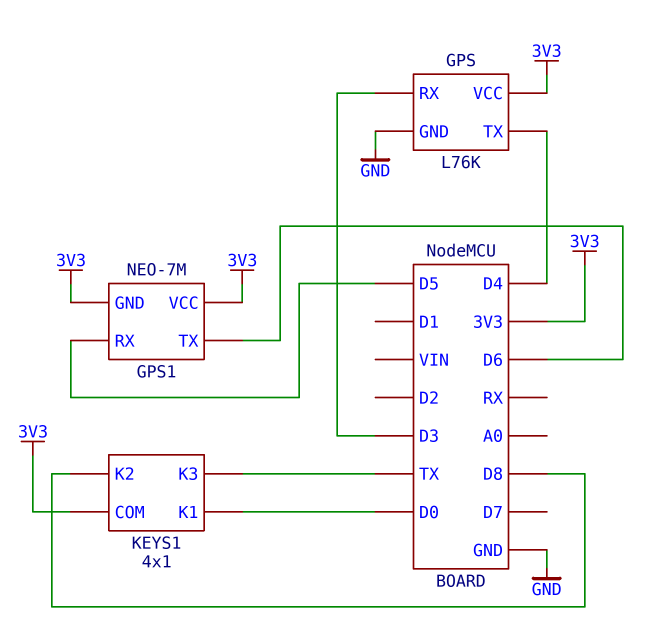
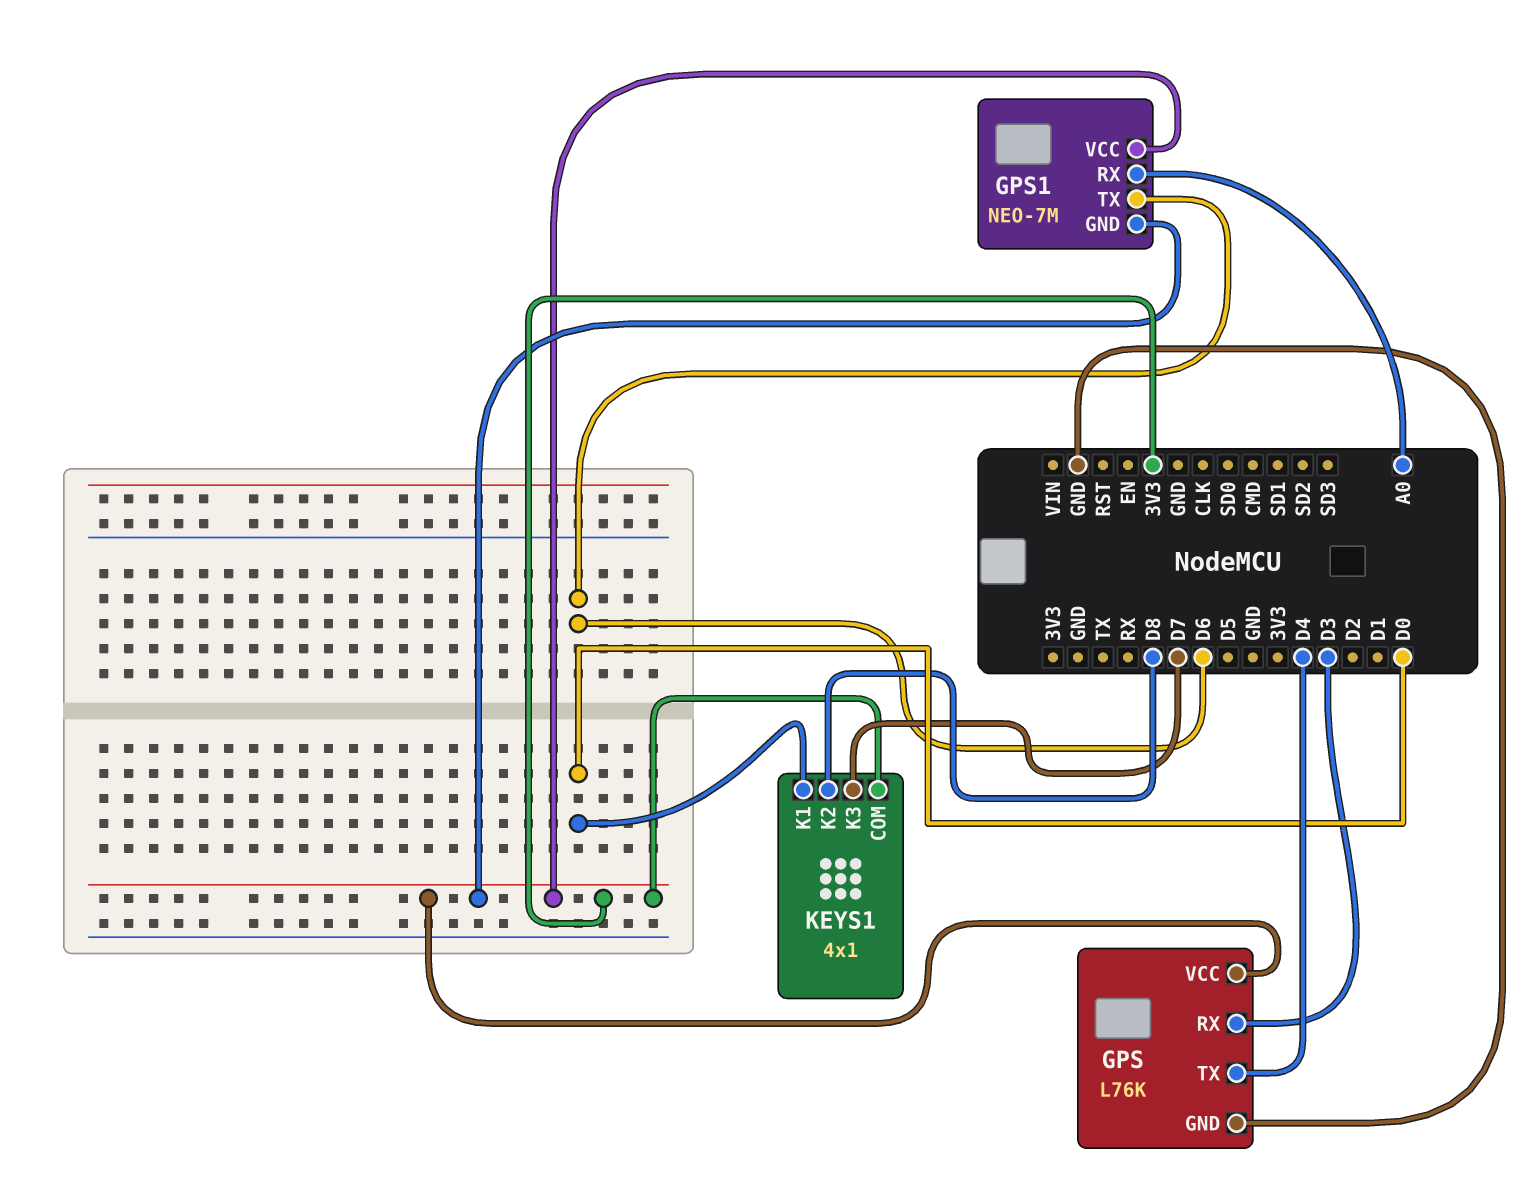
GPS1 pin RX: D5 -> A0
KEYS1 pin K3: TX -> D7

